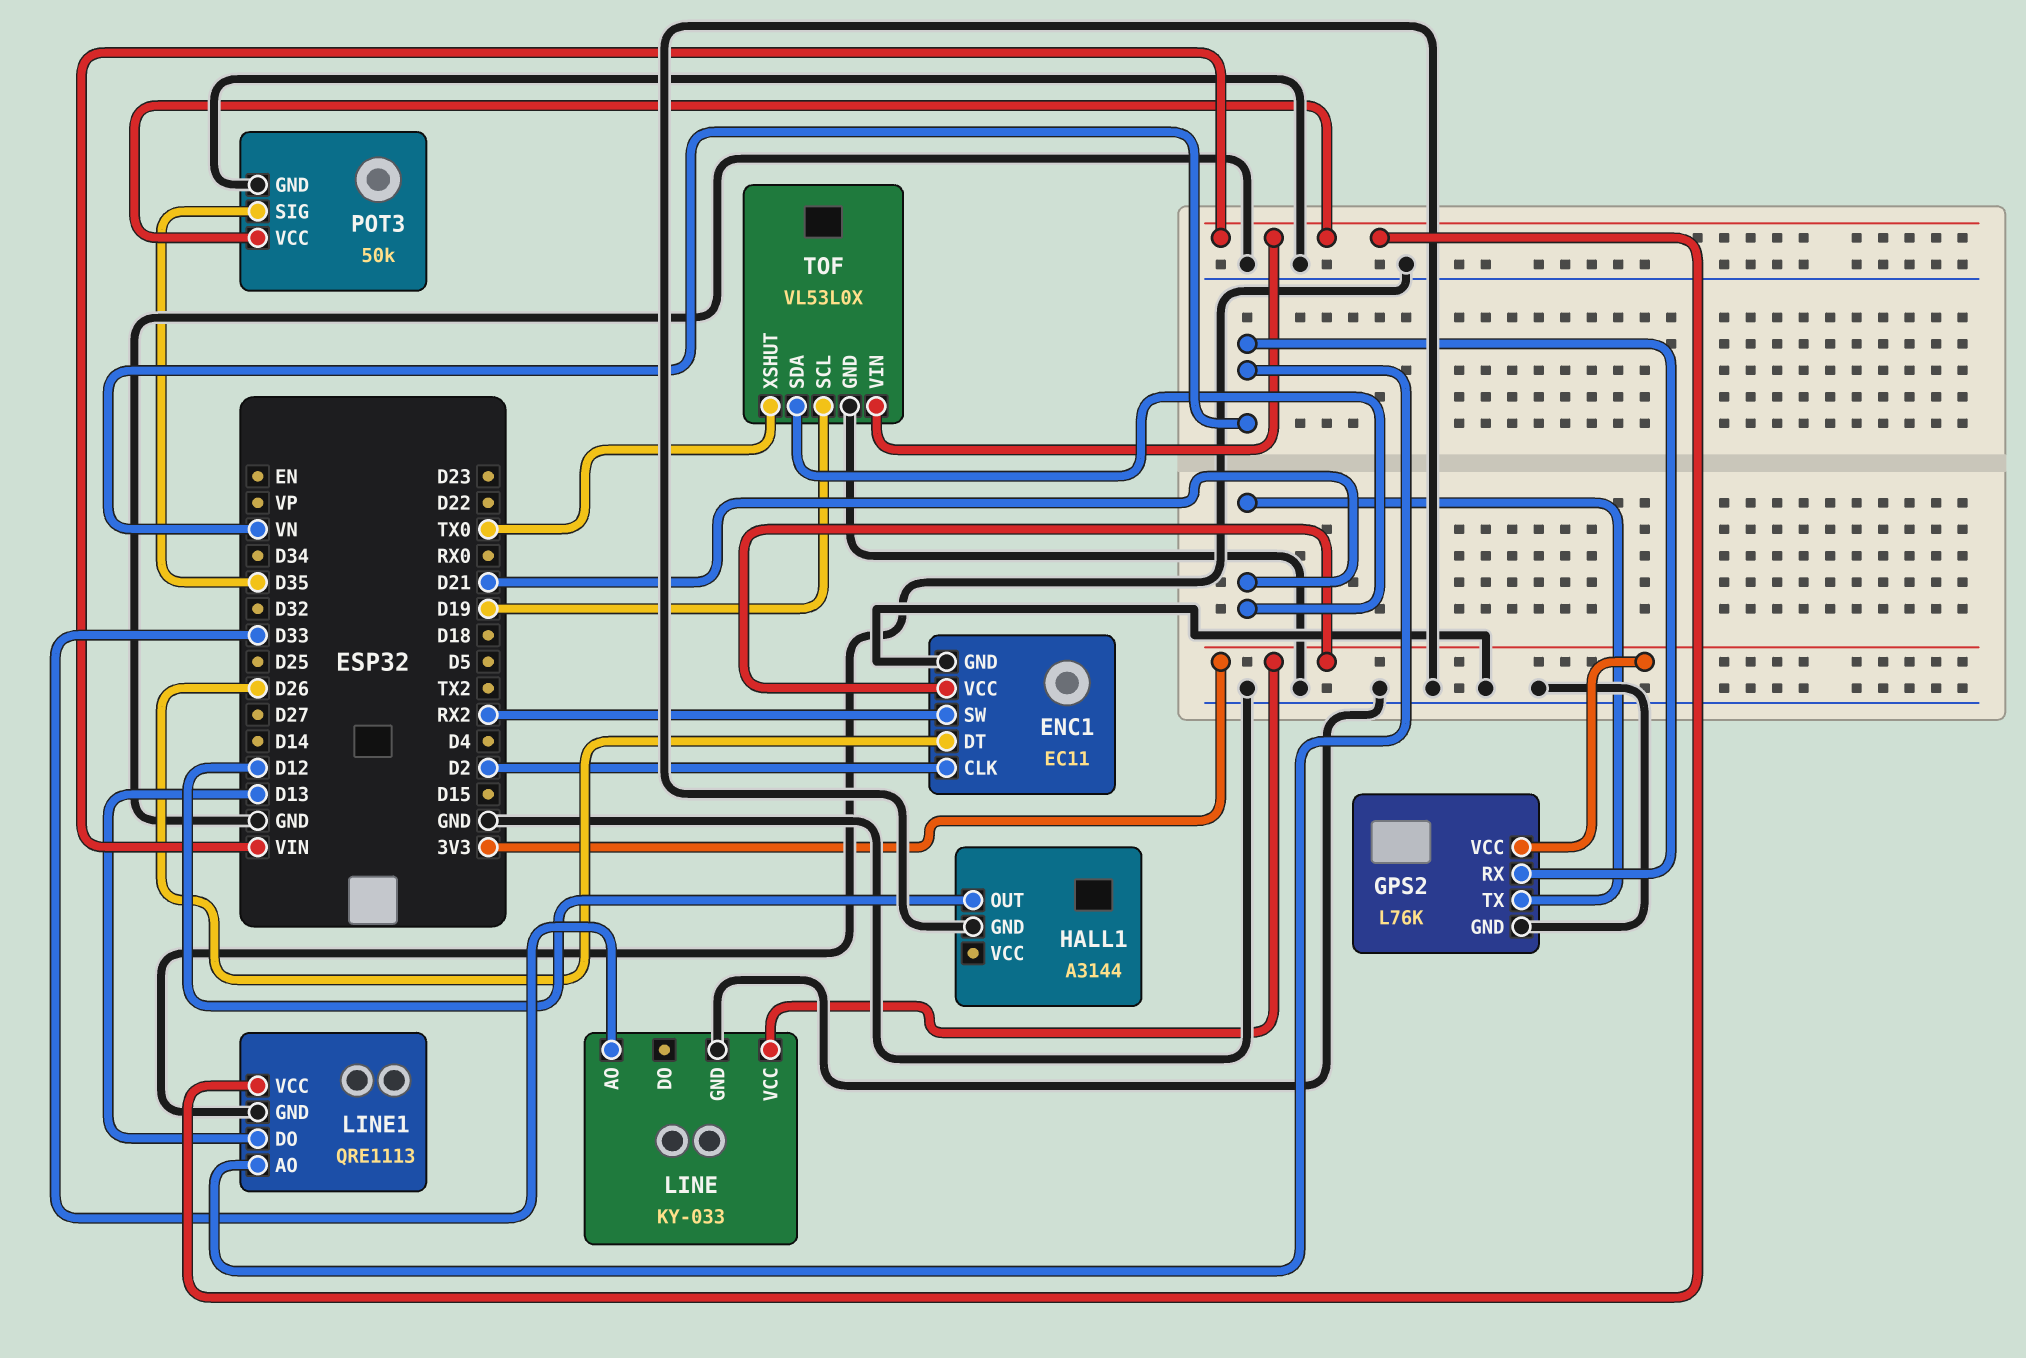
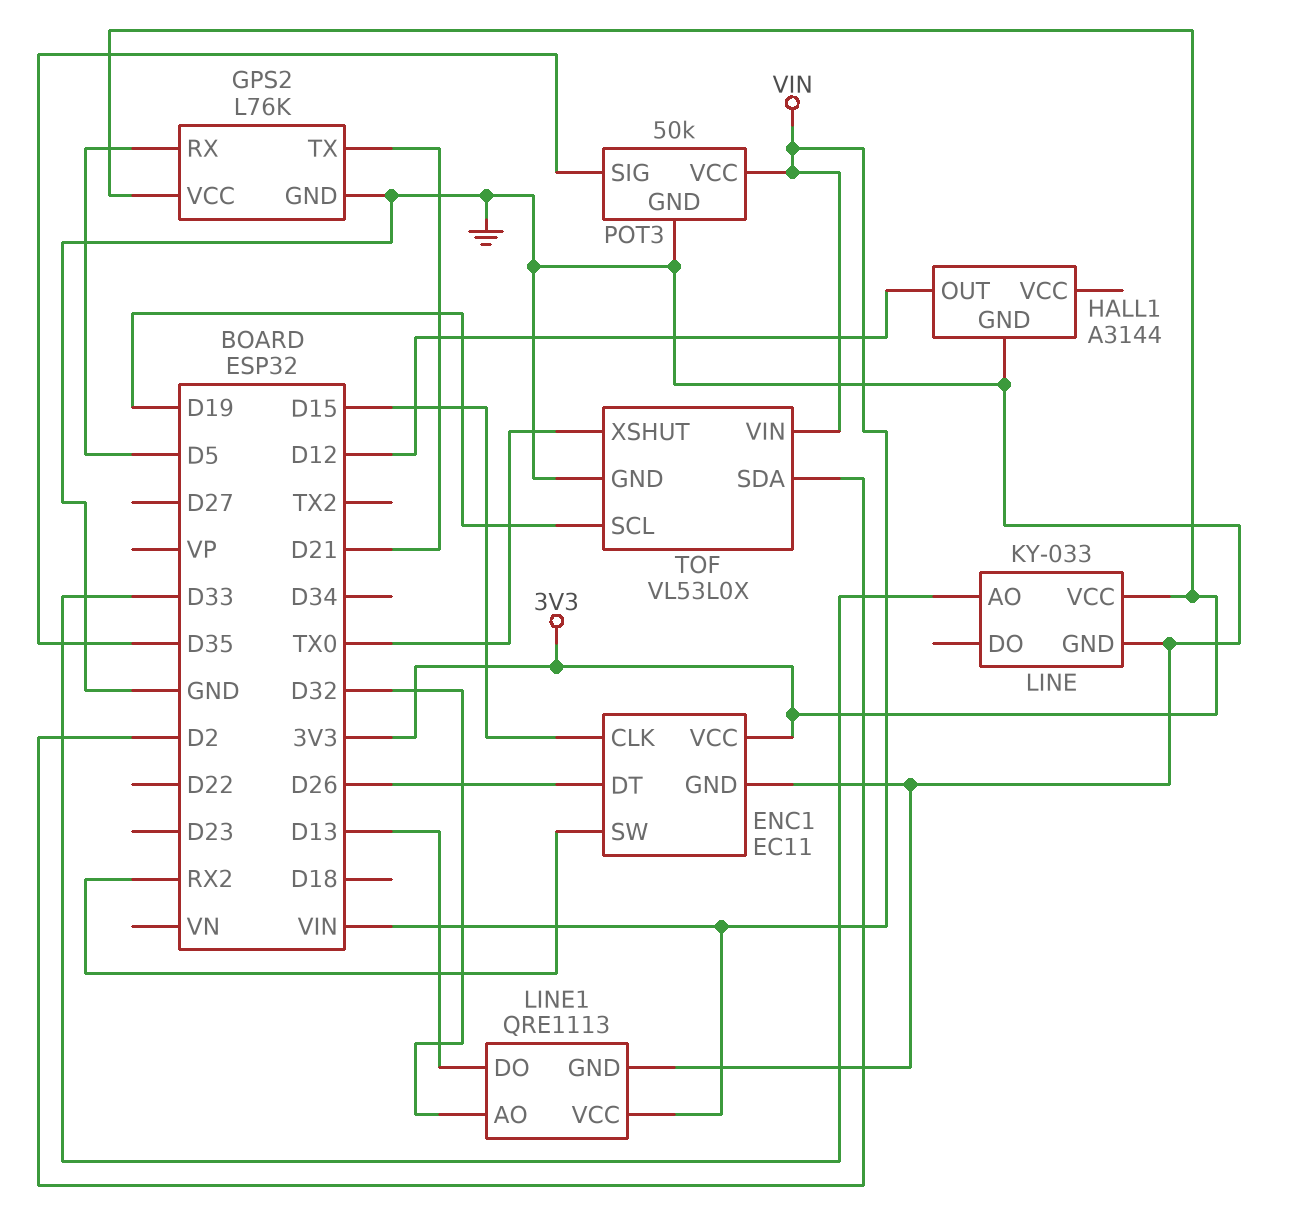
ENC1 pin CLK: D2 -> D15
GPS2 pin RX: VN -> D5
LINE1 pin AO: VN -> D32
TOF pin SDA: D21 -> D2

